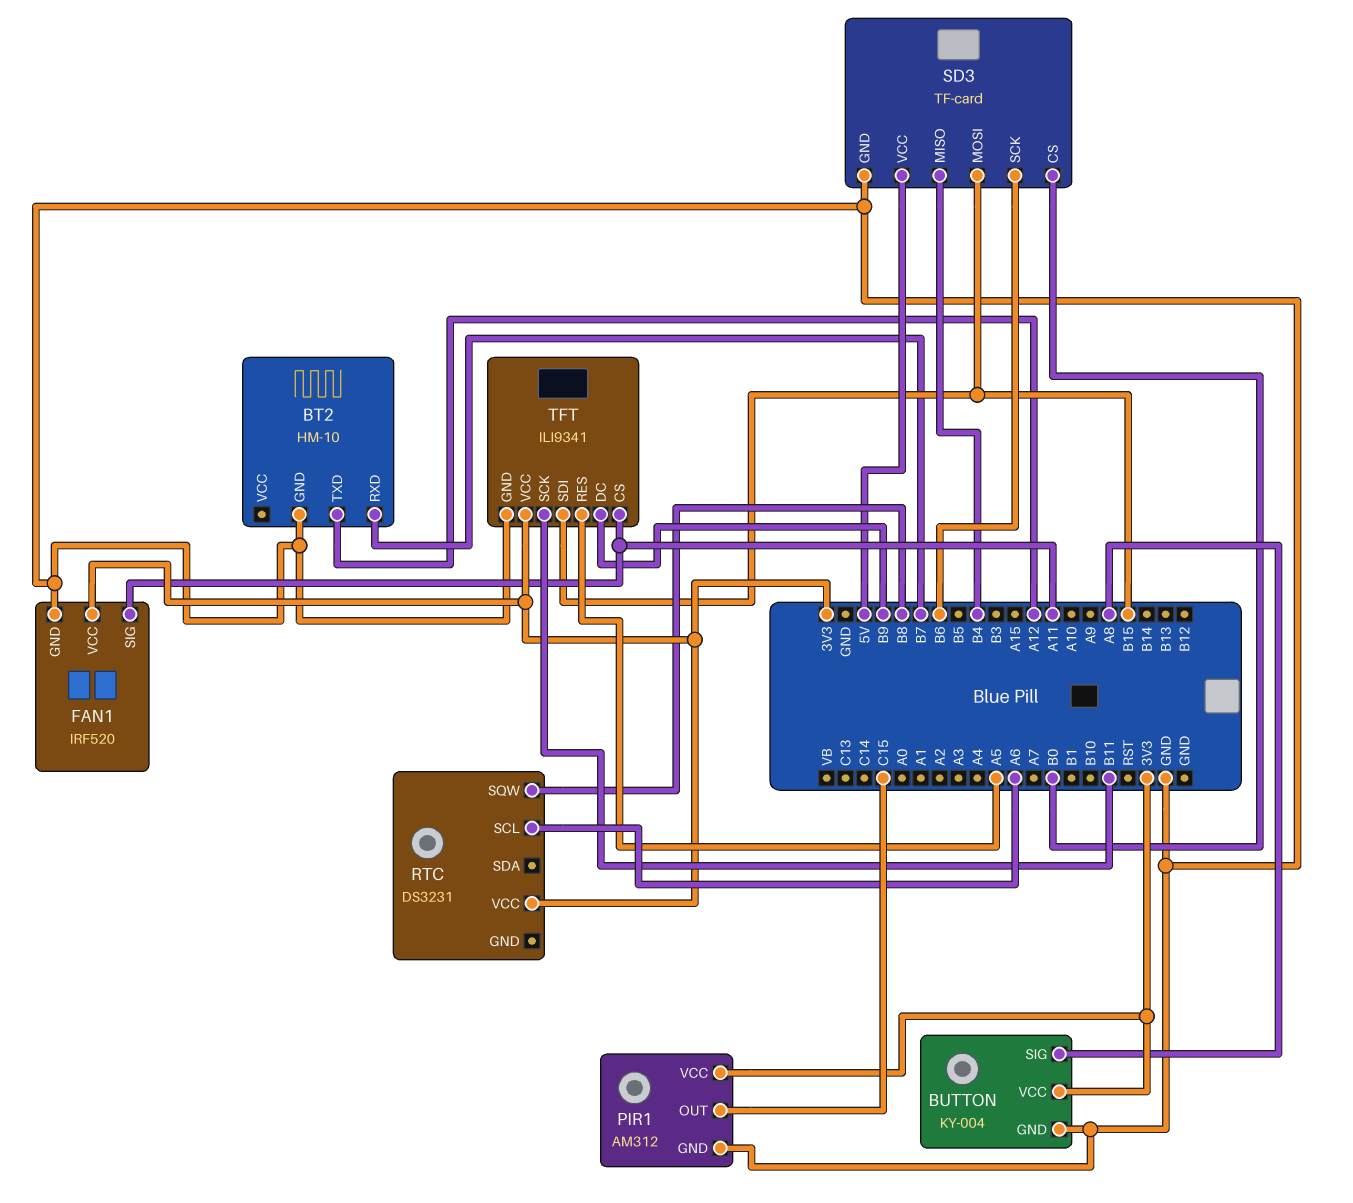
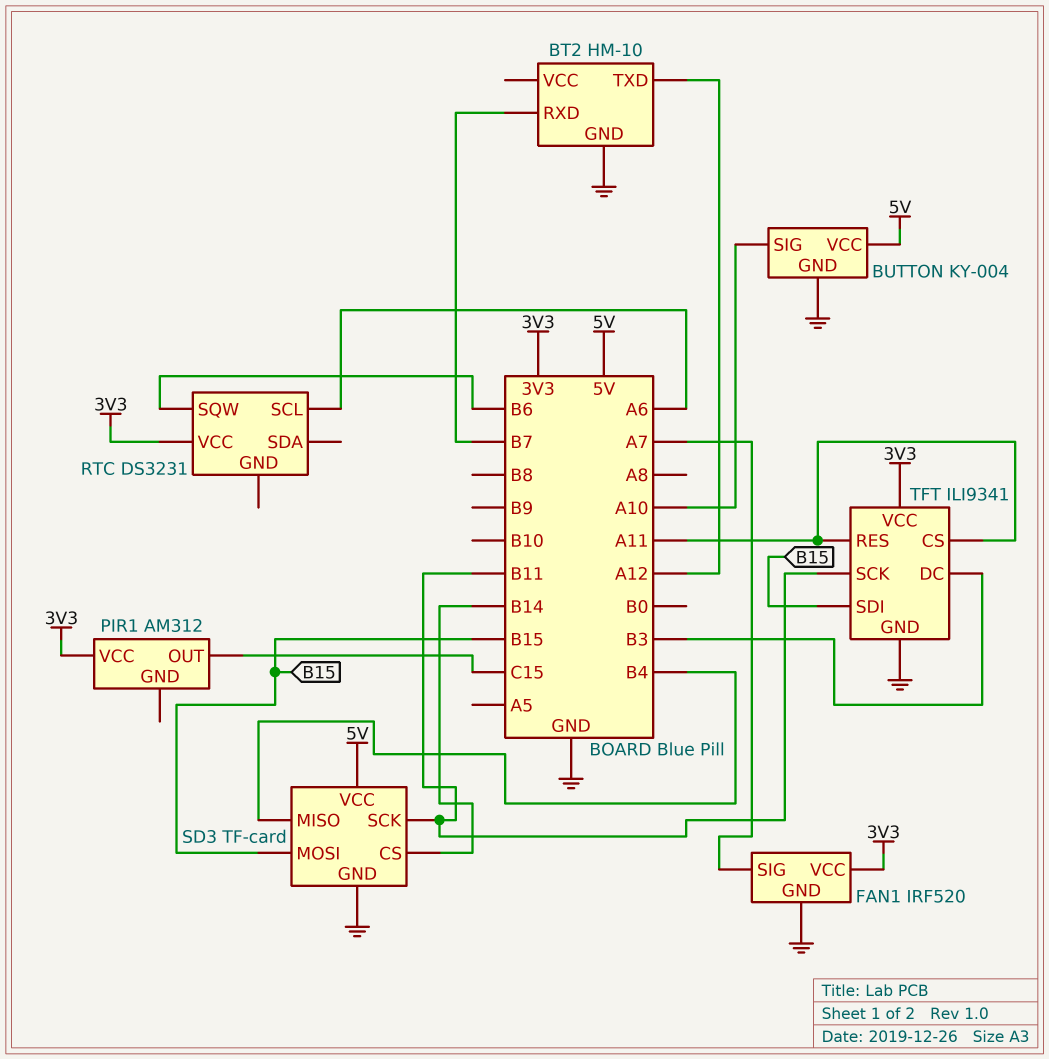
BUTTON pin SIG: A8 -> A10
BUTTON pin VCC: 3V3 -> 5V
FAN1 pin SIG: A11 -> A7
PIR1 pin GND: GND -> none
RTC pin SQW: B8 -> B6
SD3 pin CS: B0 -> B14
SD3 pin SCK: B6 -> B11
TFT pin DC: B9 -> B3
TFT pin RES: A5 -> A11

